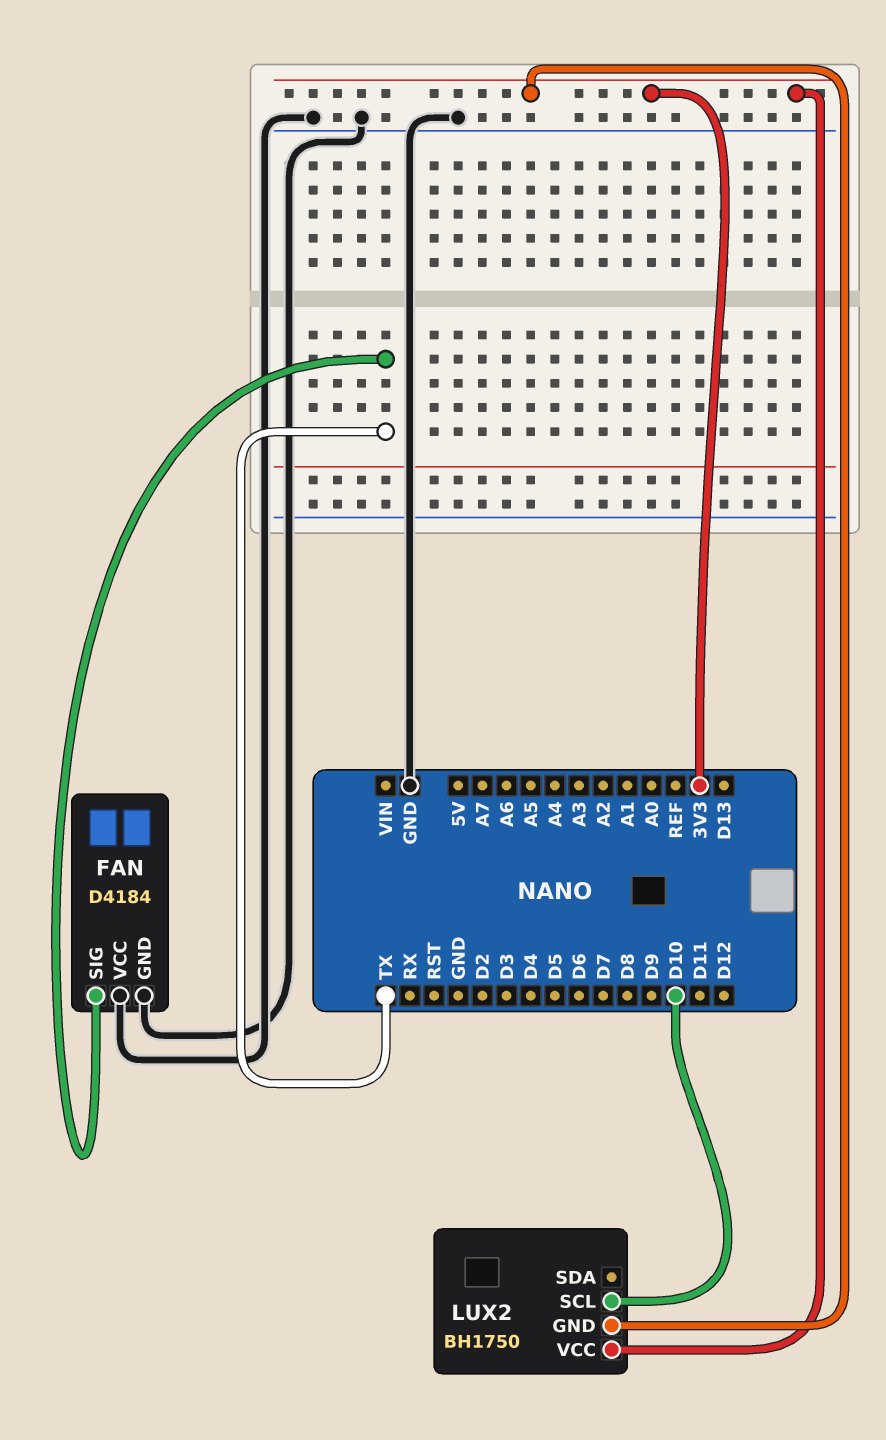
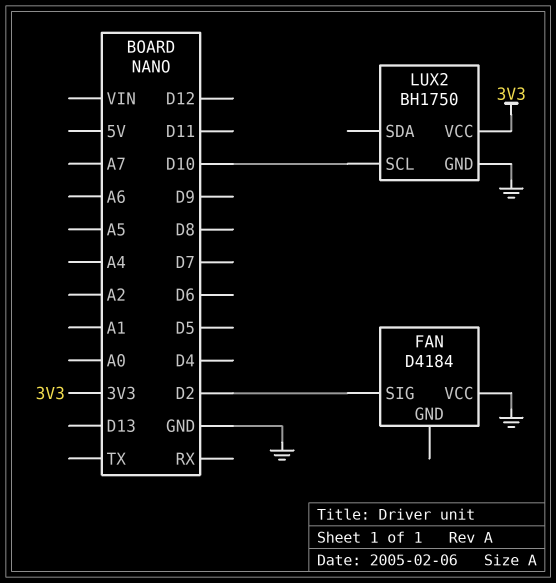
FAN pin GND: GND -> none
FAN pin SIG: TX -> D2
LUX2 pin GND: 3V3 -> GND

